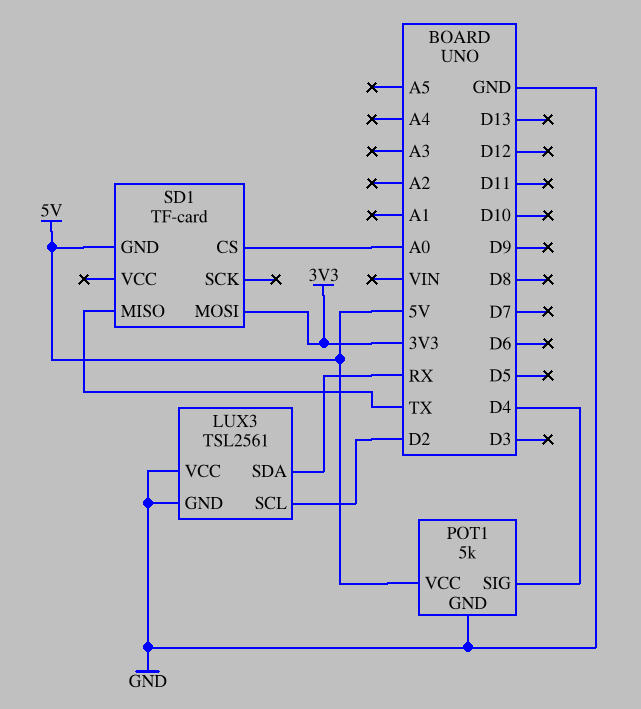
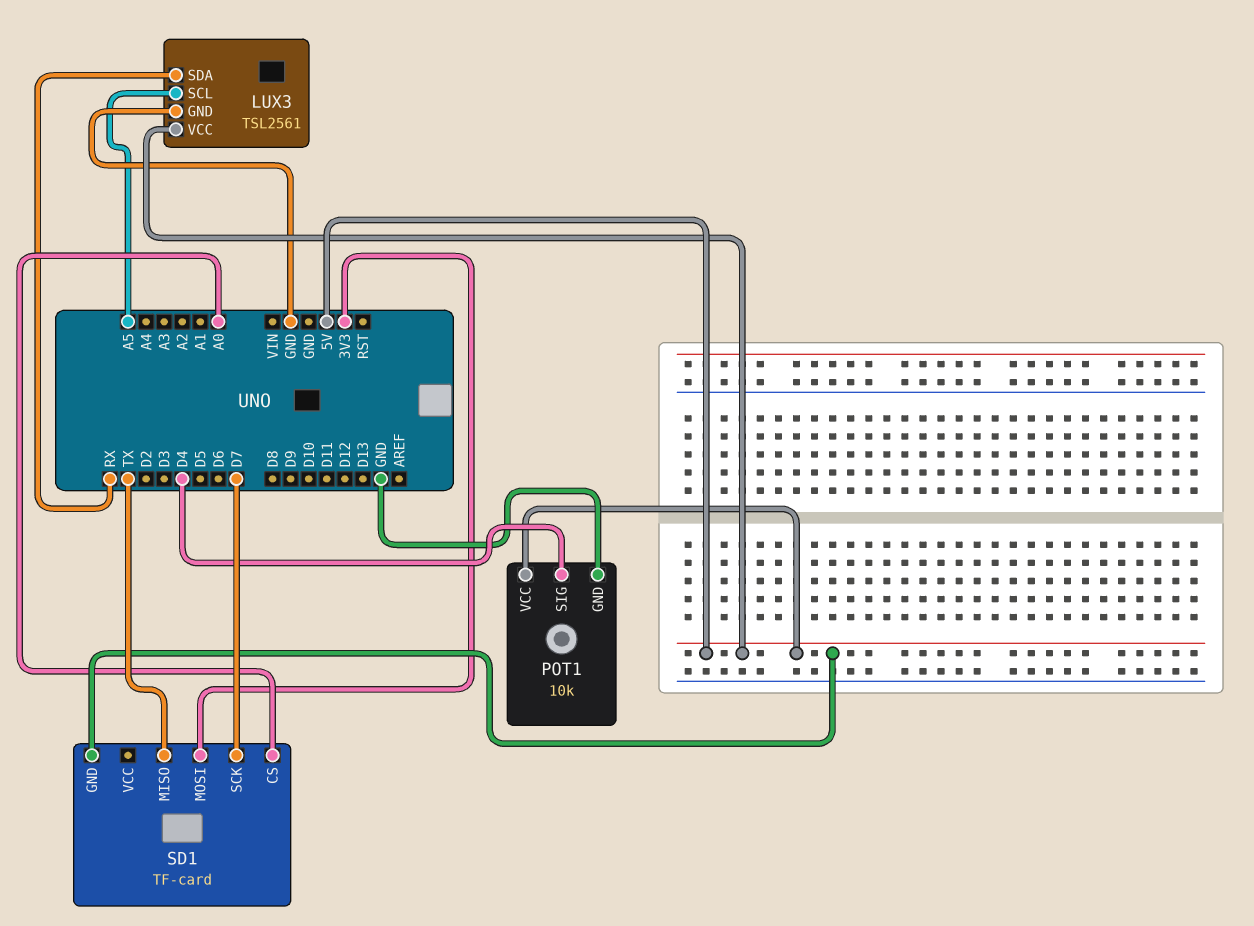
LUX3 pin SCL: D2 -> A5
LUX3 pin VCC: GND -> 5V
POT1: 5k -> 10k
SD1 pin SCK: none -> D7

